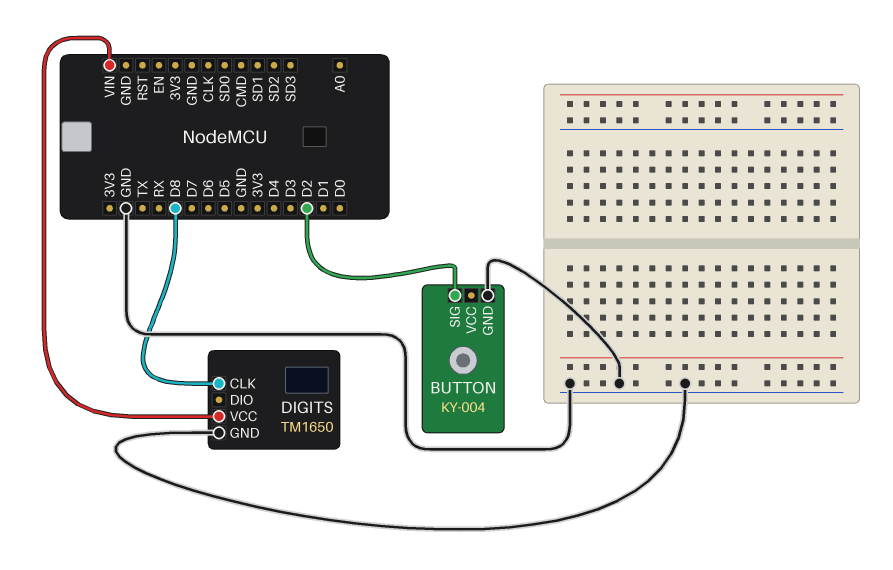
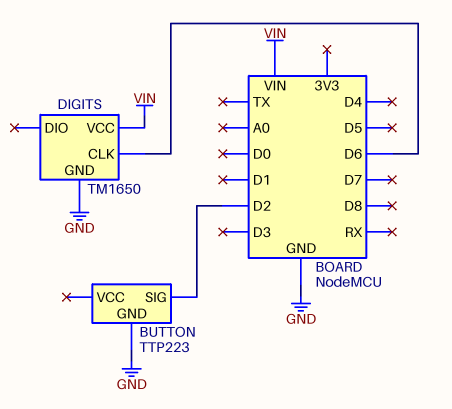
BUTTON: KY-004 -> TTP223
DIGITS pin CLK: D8 -> D6

